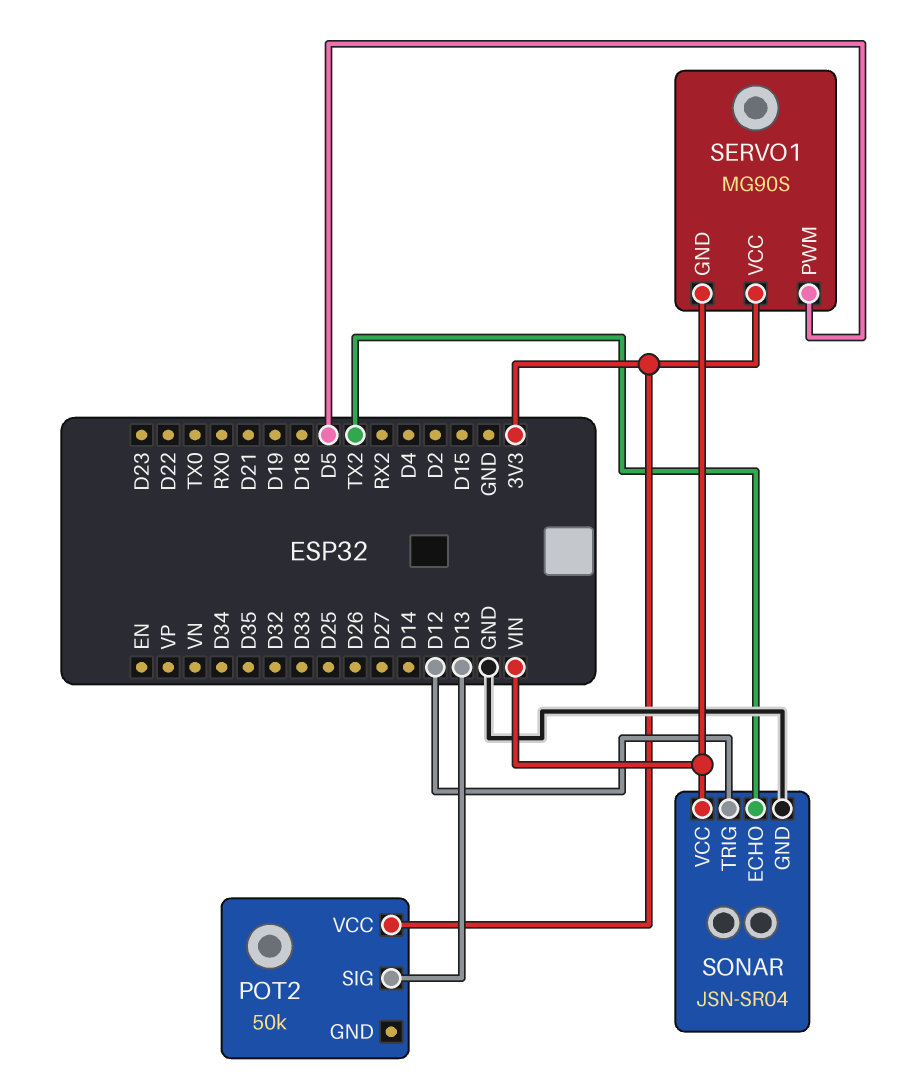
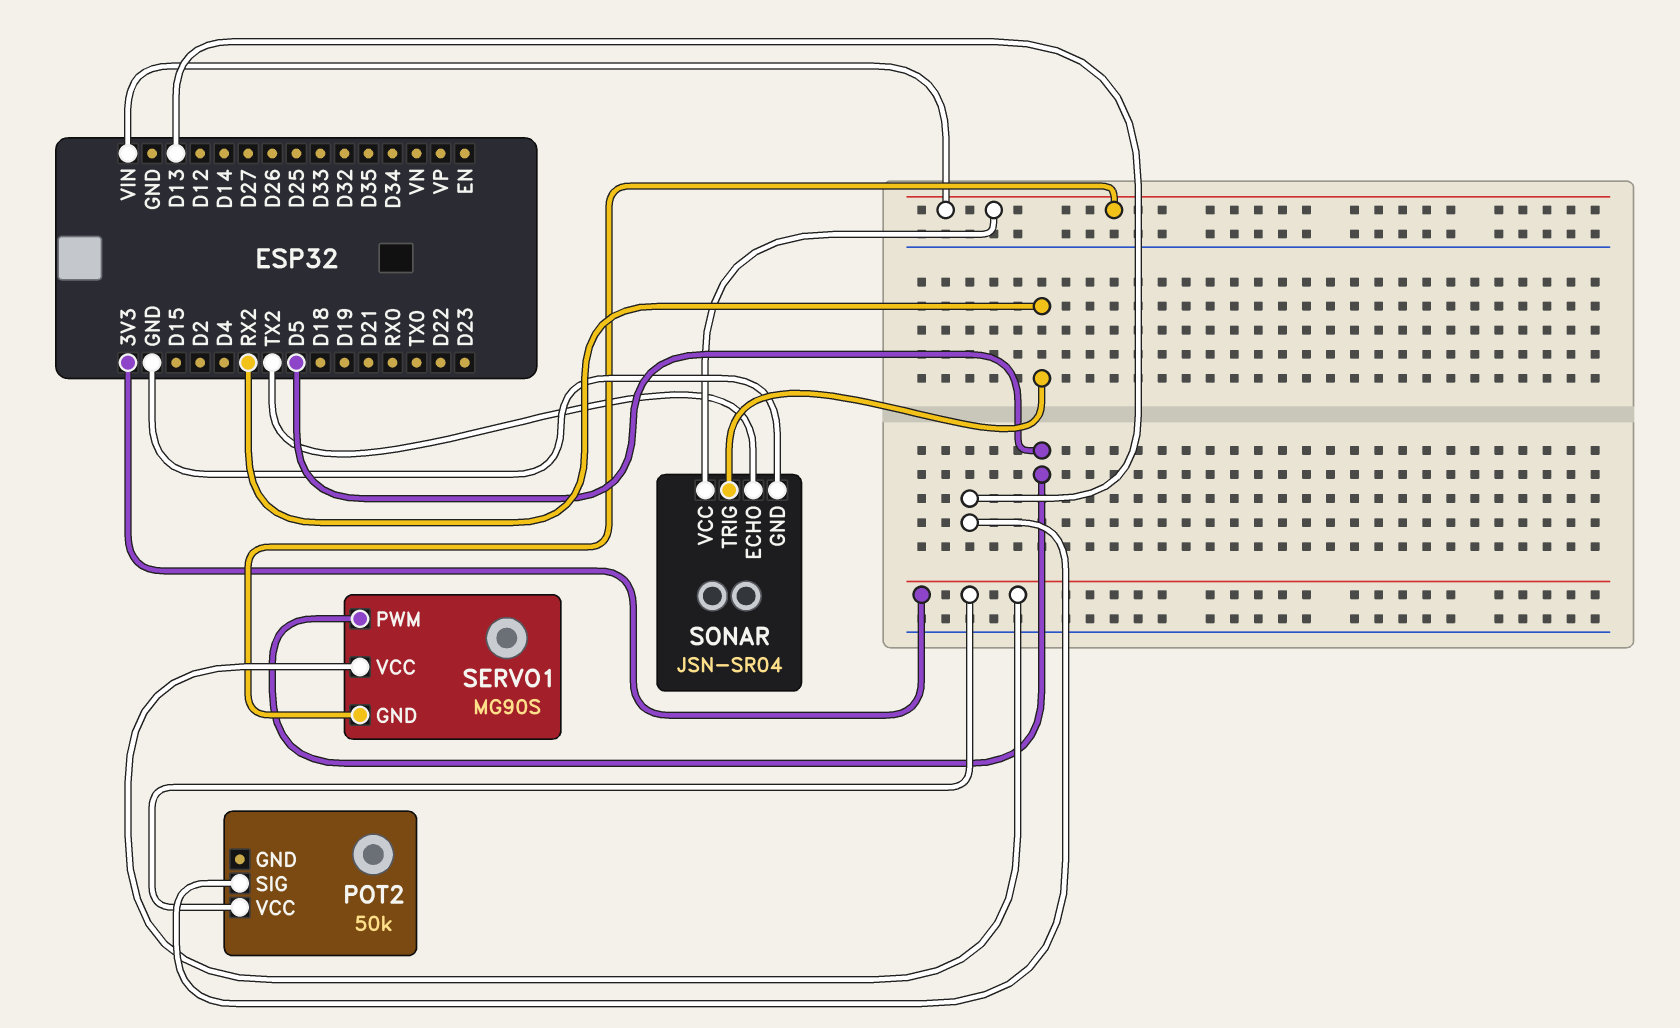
SONAR pin TRIG: D12 -> RX2

